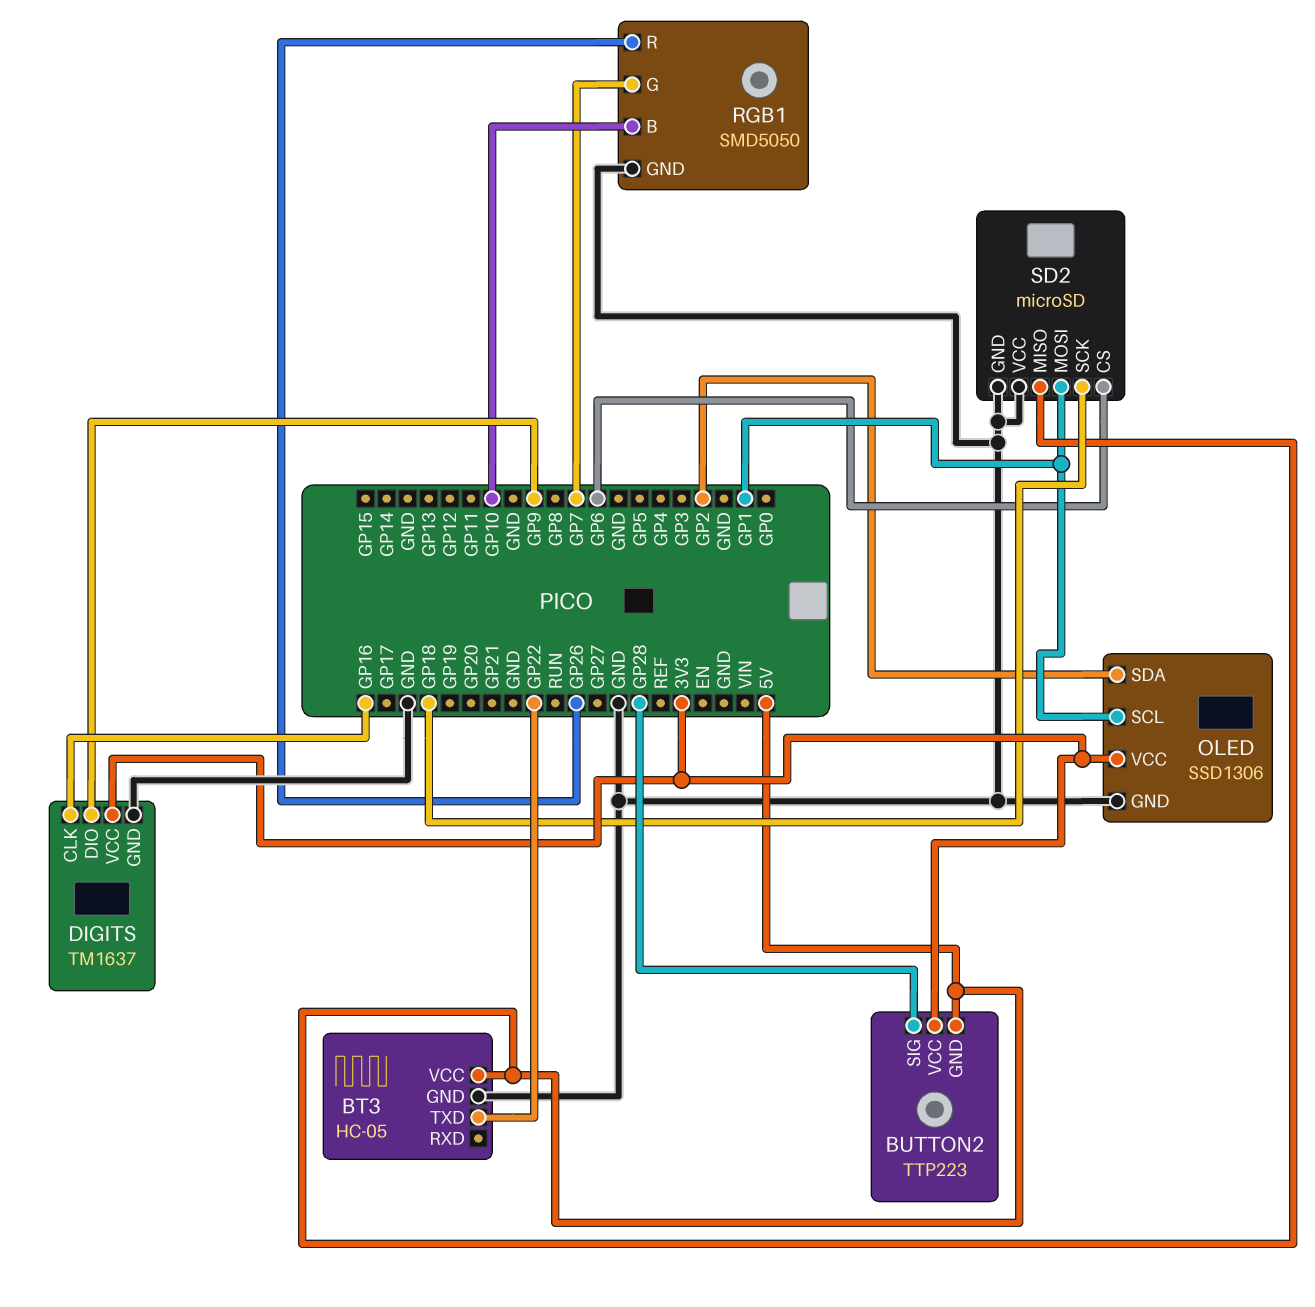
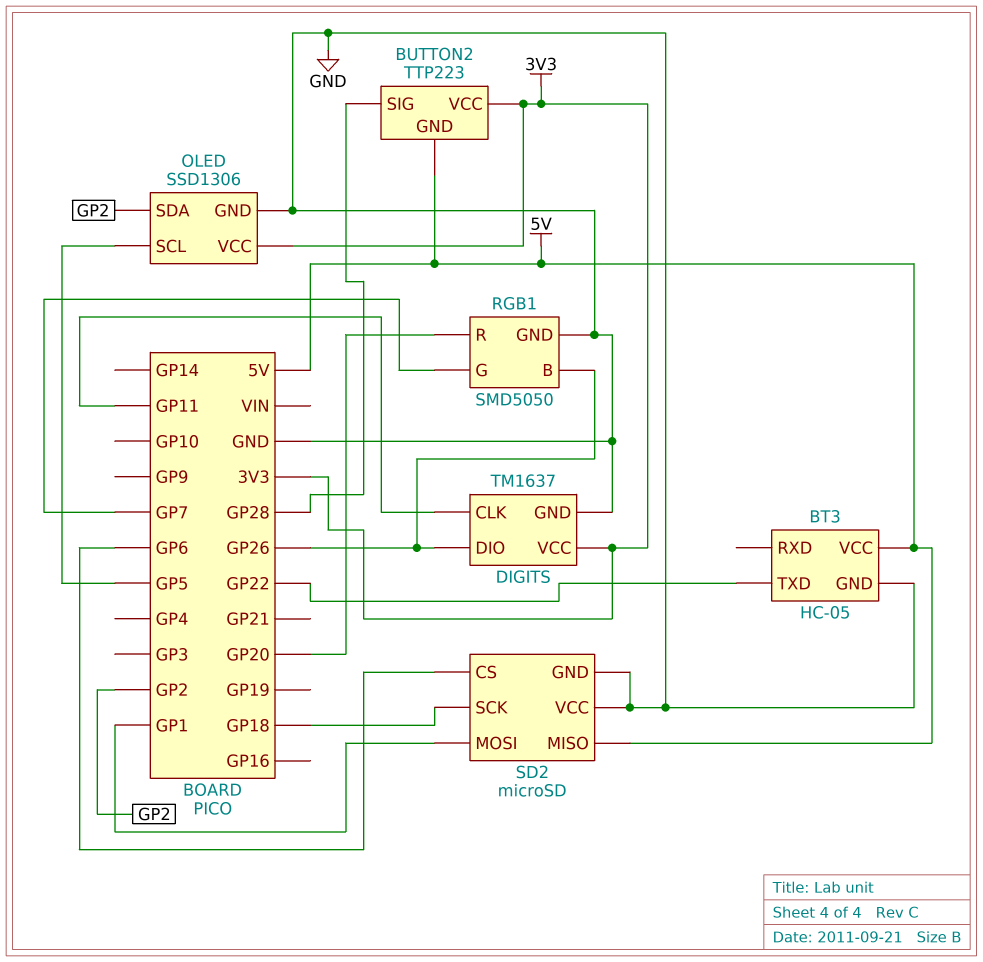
DIGITS pin CLK: GP16 -> GP11
DIGITS pin DIO: GP9 -> GP26
OLED pin SCL: GP1 -> GP5
RGB1 pin B: GP10 -> GP26
RGB1 pin R: GP26 -> GP20

